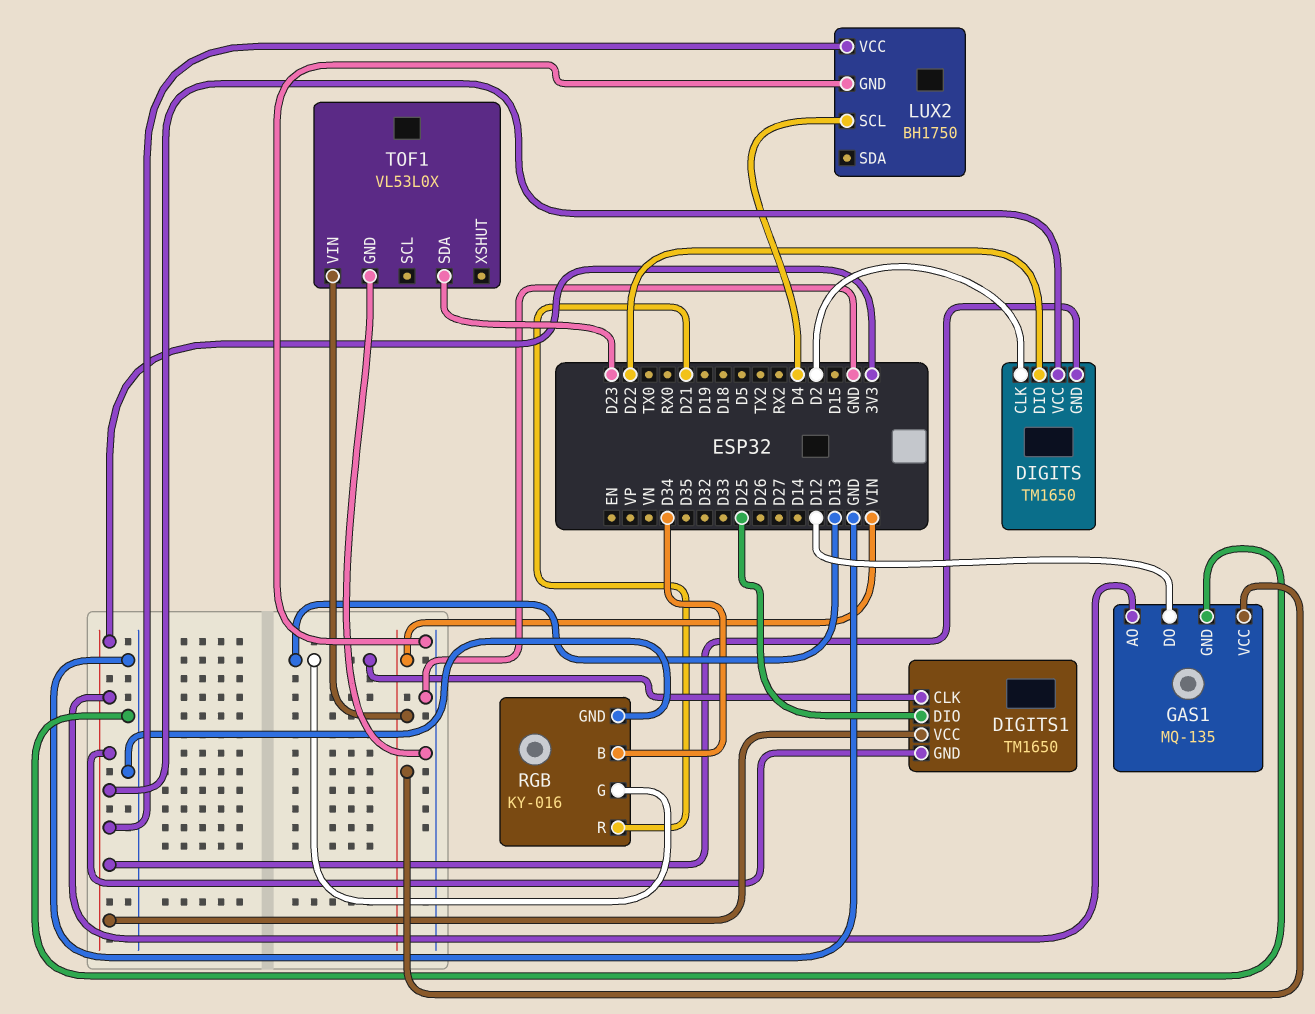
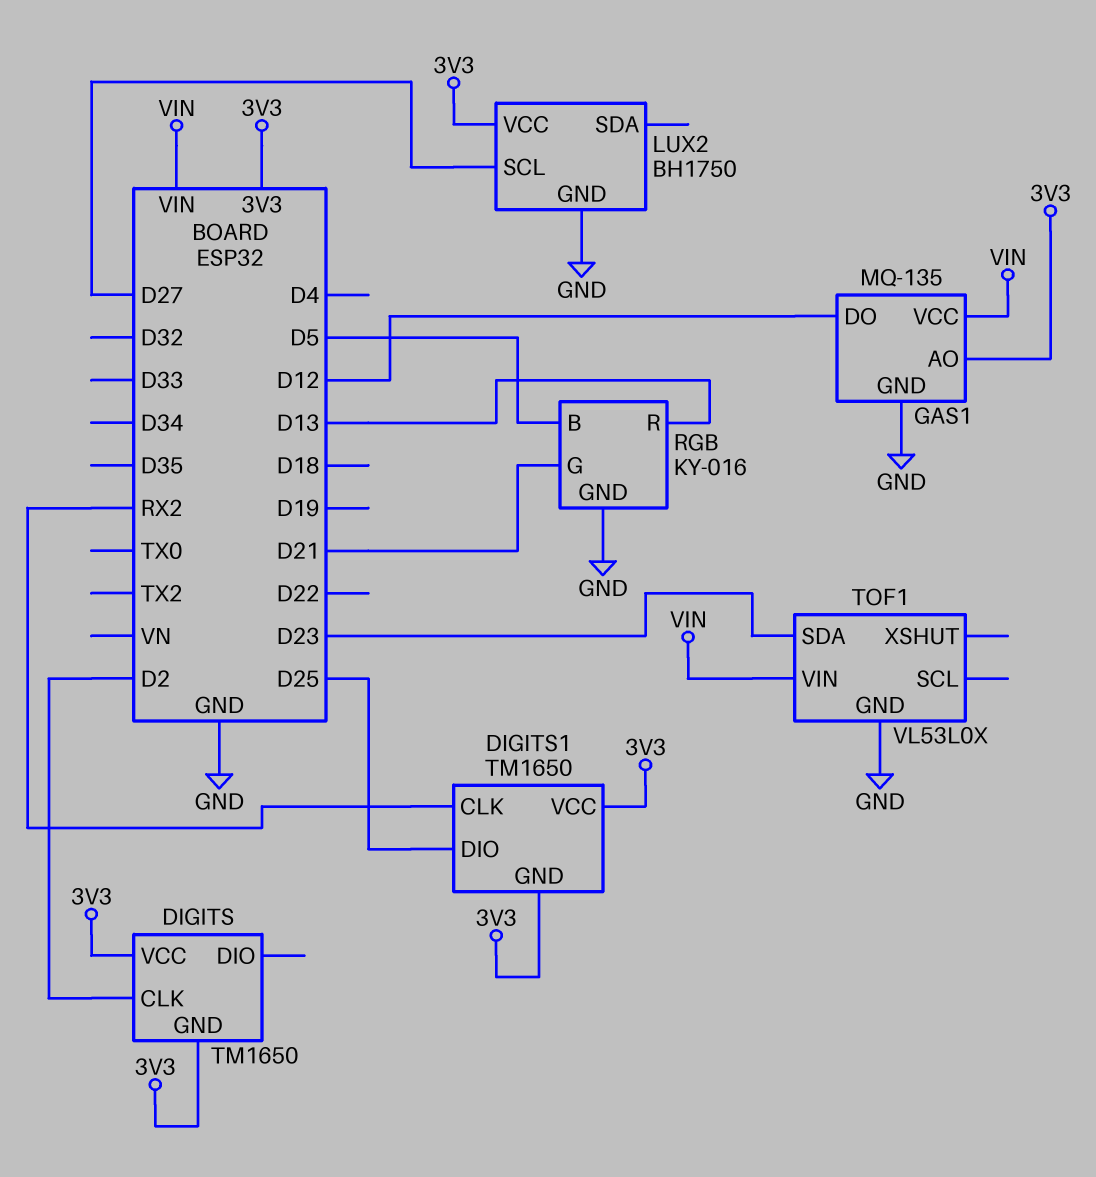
DIGITS pin DIO: D22 -> none
DIGITS1 pin CLK: D13 -> RX2
LUX2 pin SCL: D4 -> D27
RGB pin B: D34 -> D5
RGB pin G: D13 -> D21
RGB pin R: D21 -> D13

